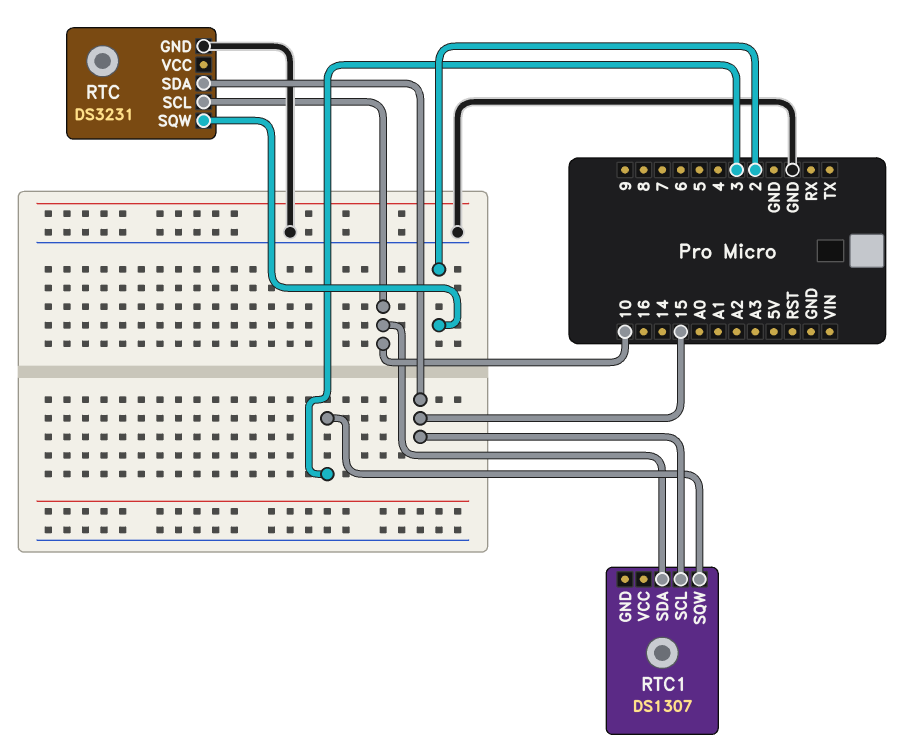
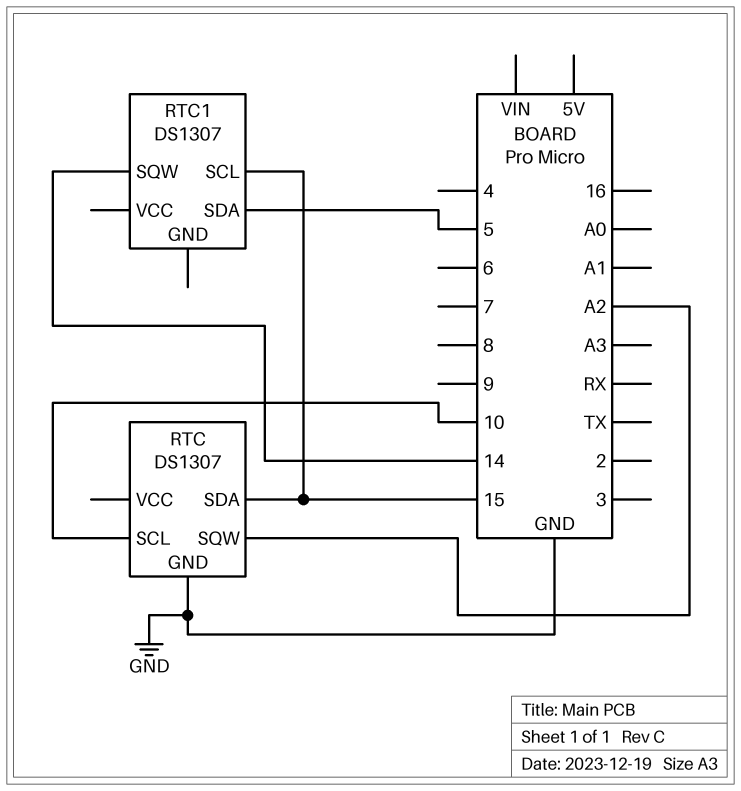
RTC: DS3231 -> DS1307
RTC pin SQW: 2 -> A2
RTC1 pin SDA: 10 -> 5
RTC1 pin SQW: 3 -> 14

